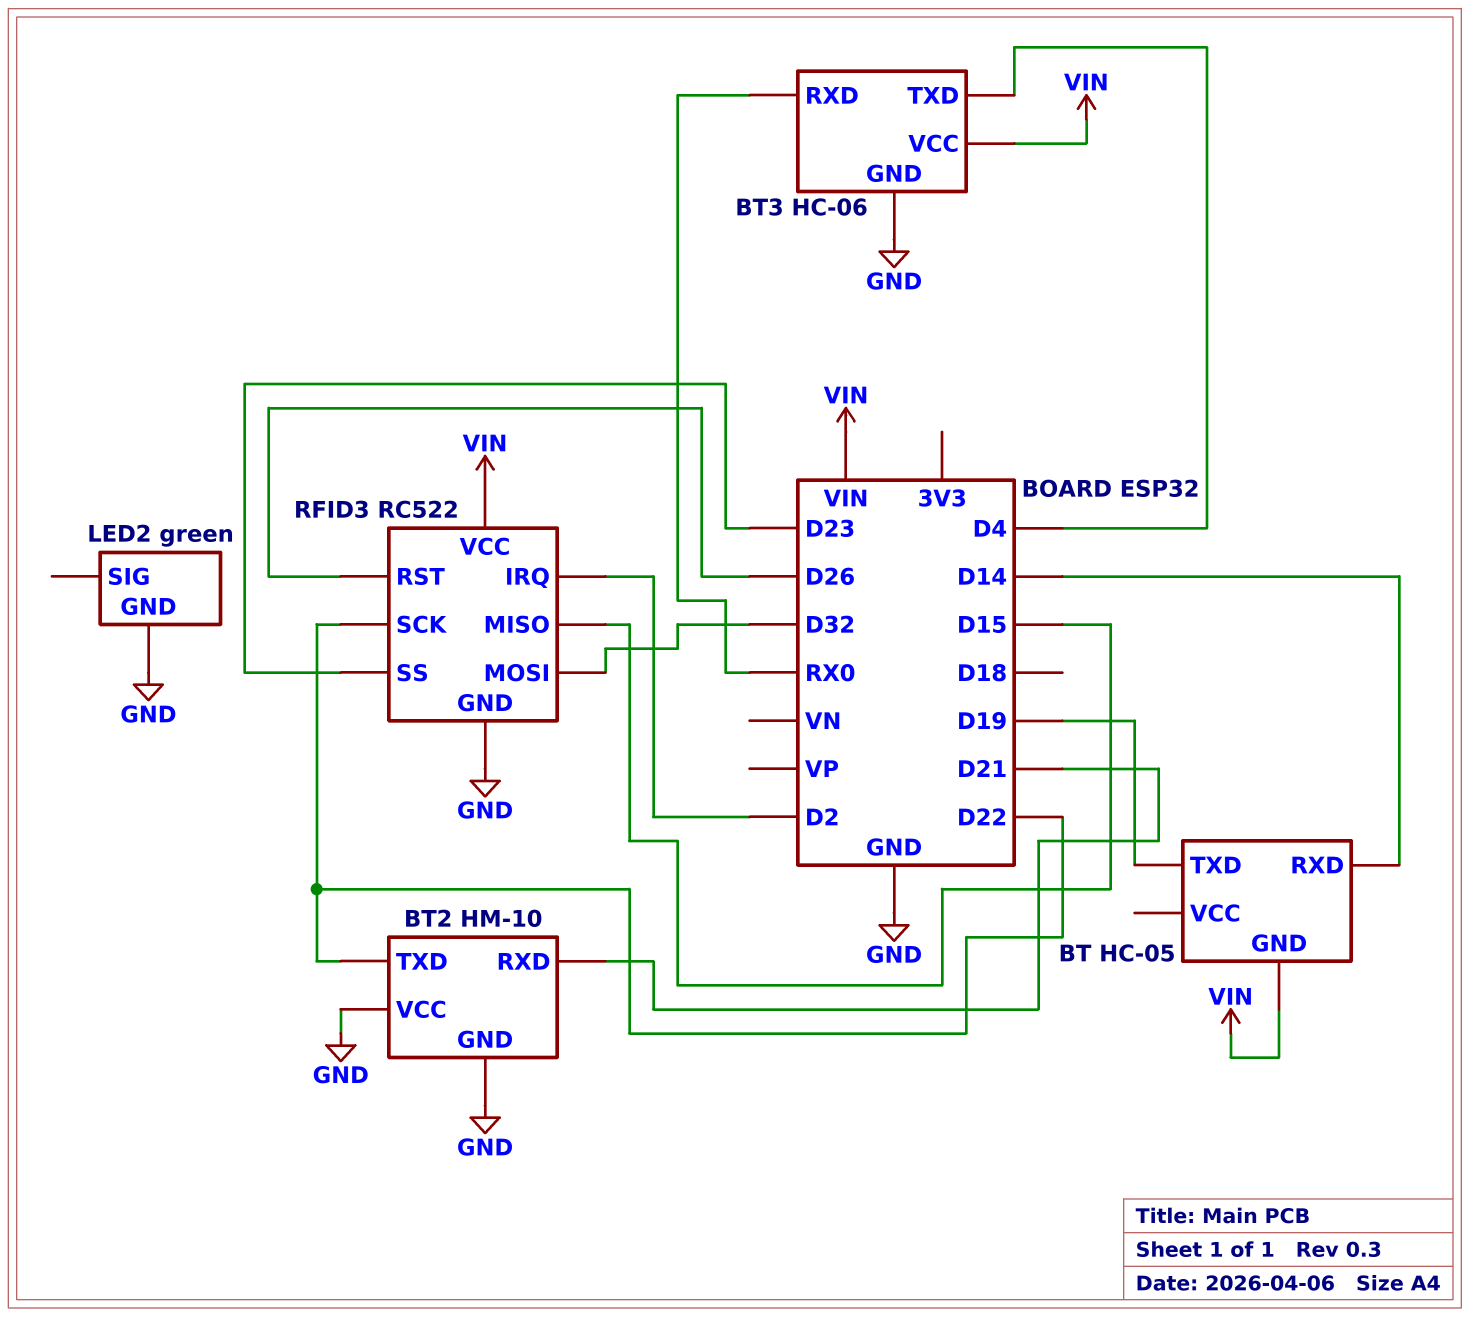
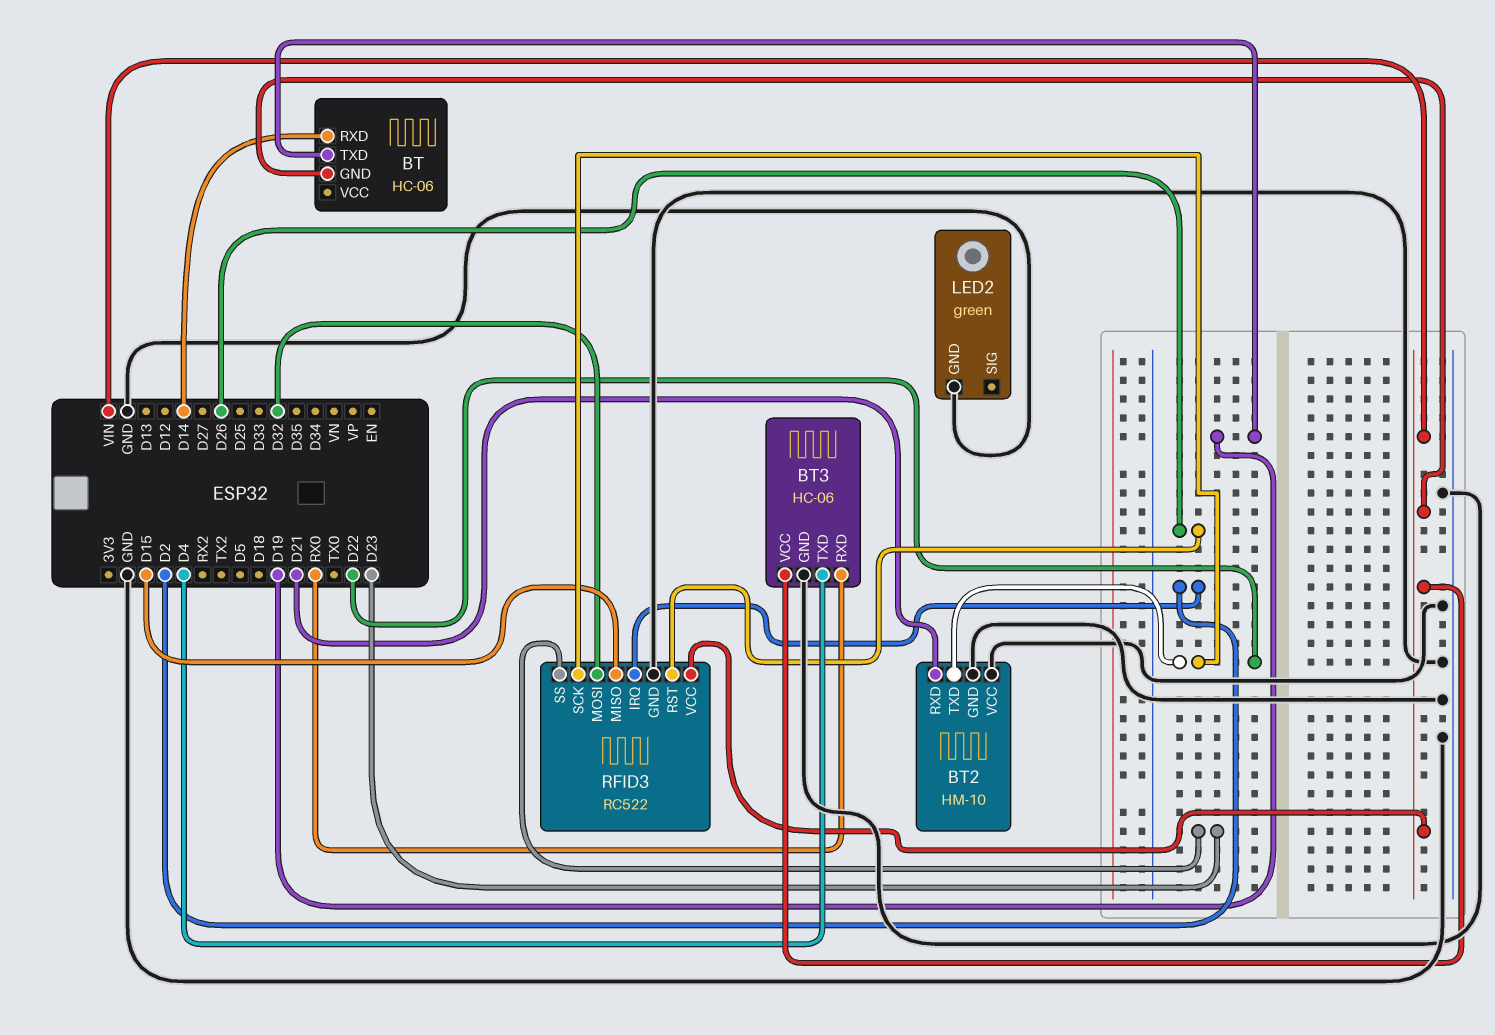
BT: HC-05 -> HC-06

